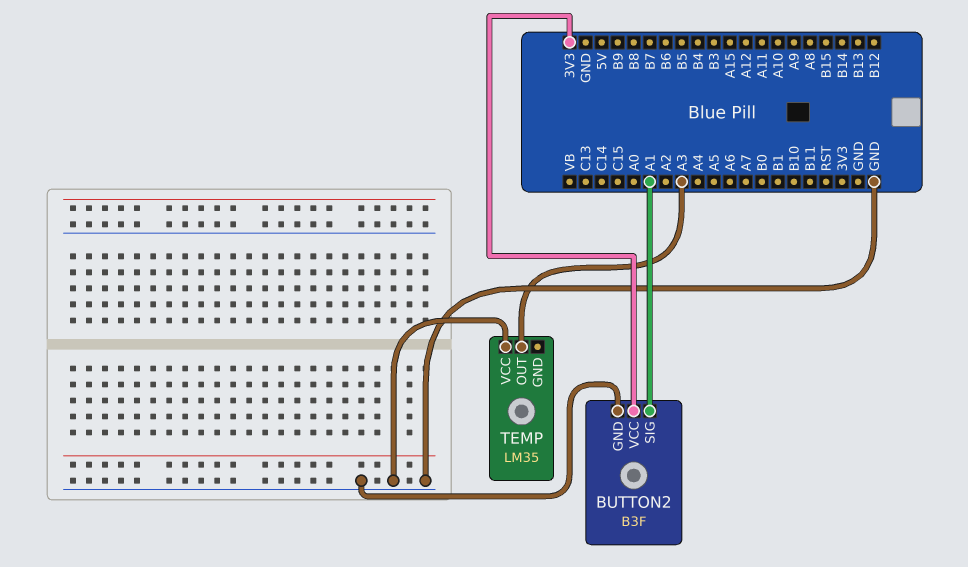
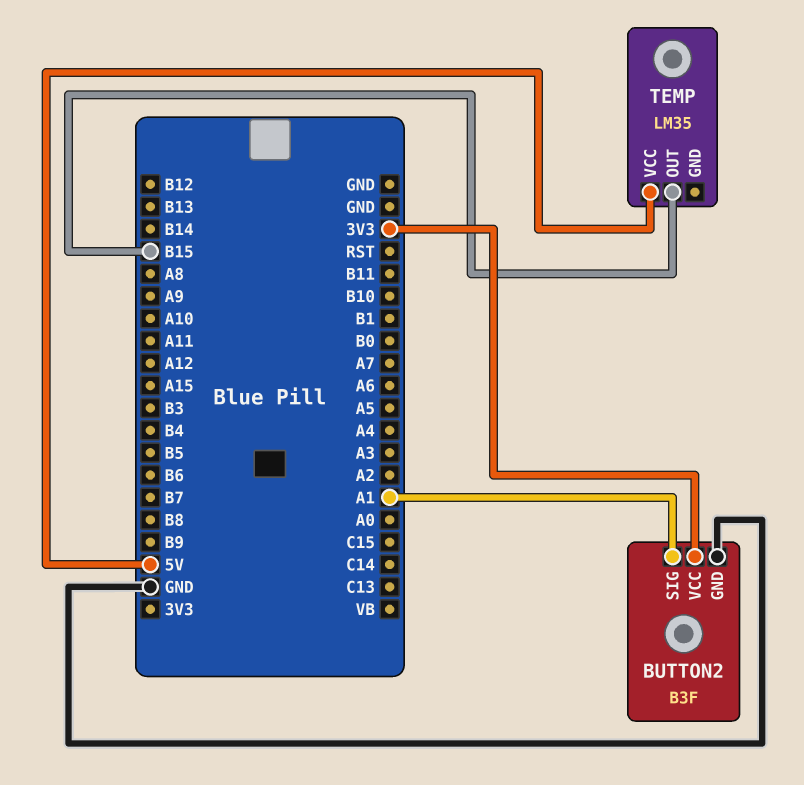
TEMP pin OUT: A3 -> B15
TEMP pin VCC: GND -> 5V

